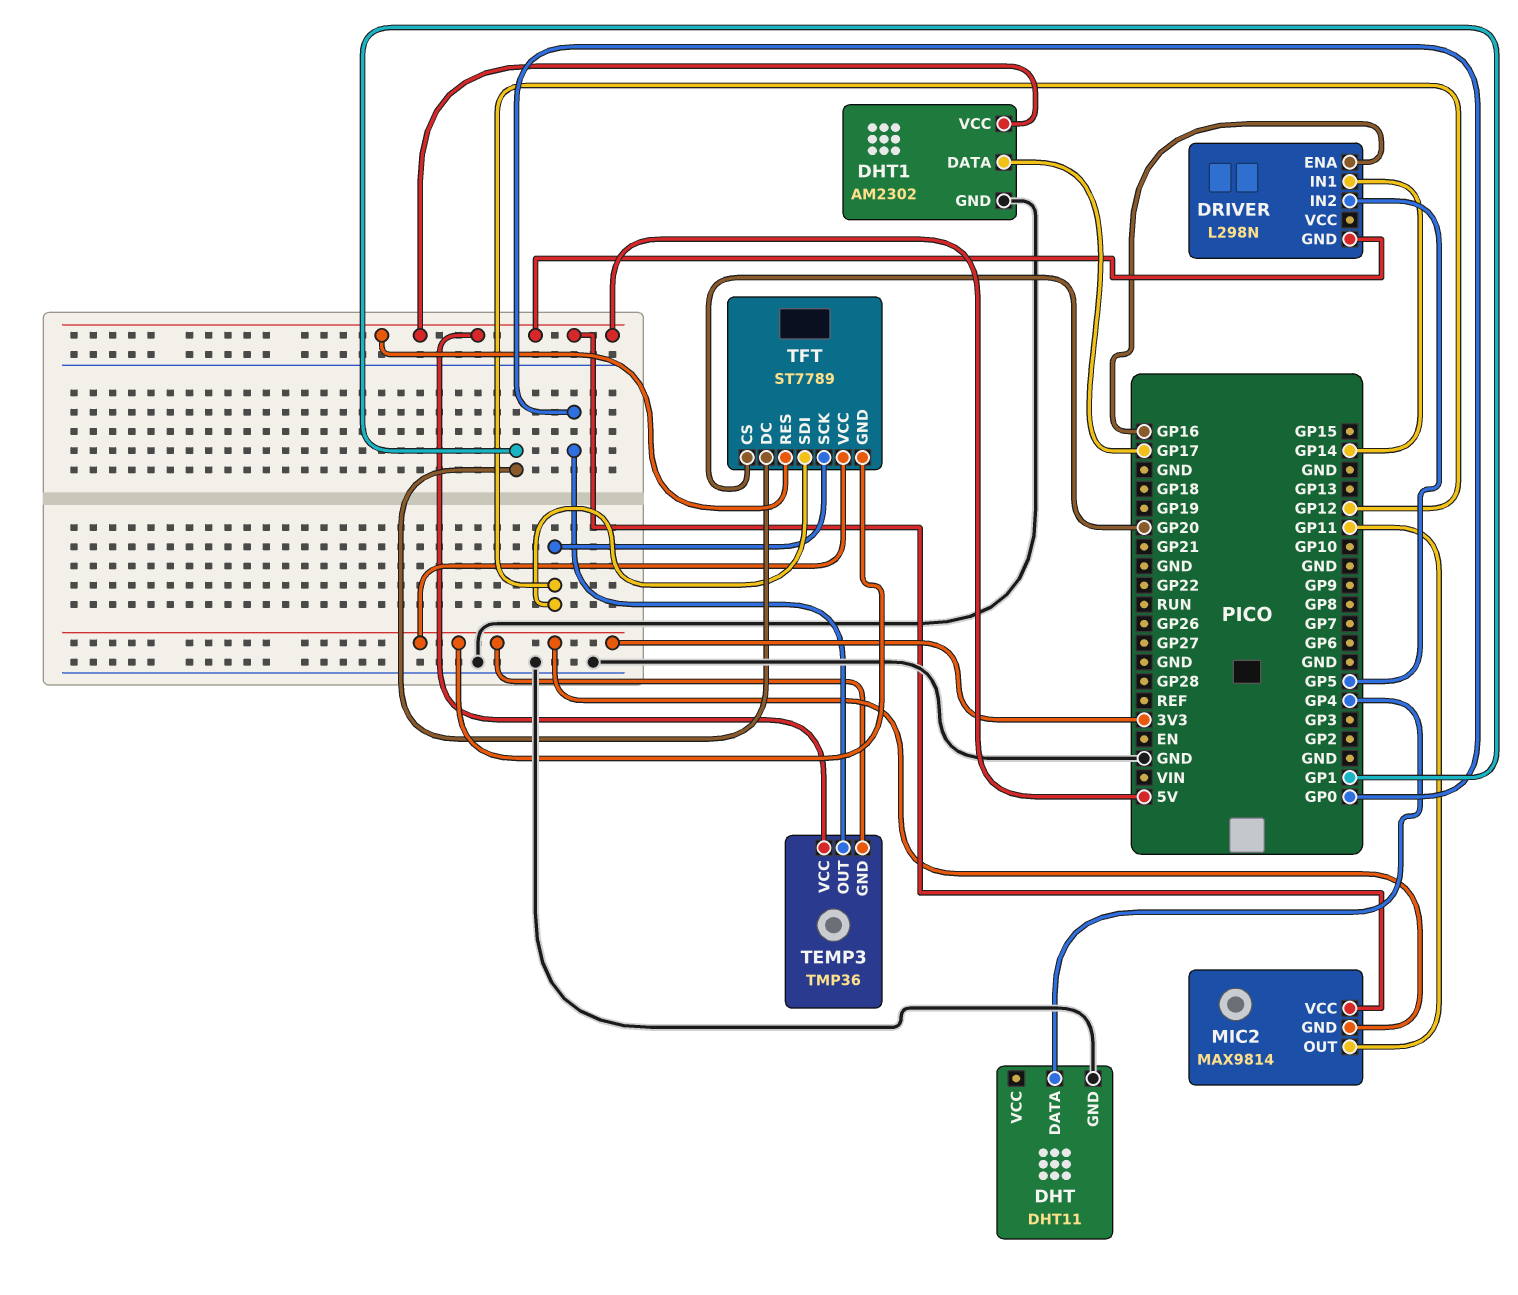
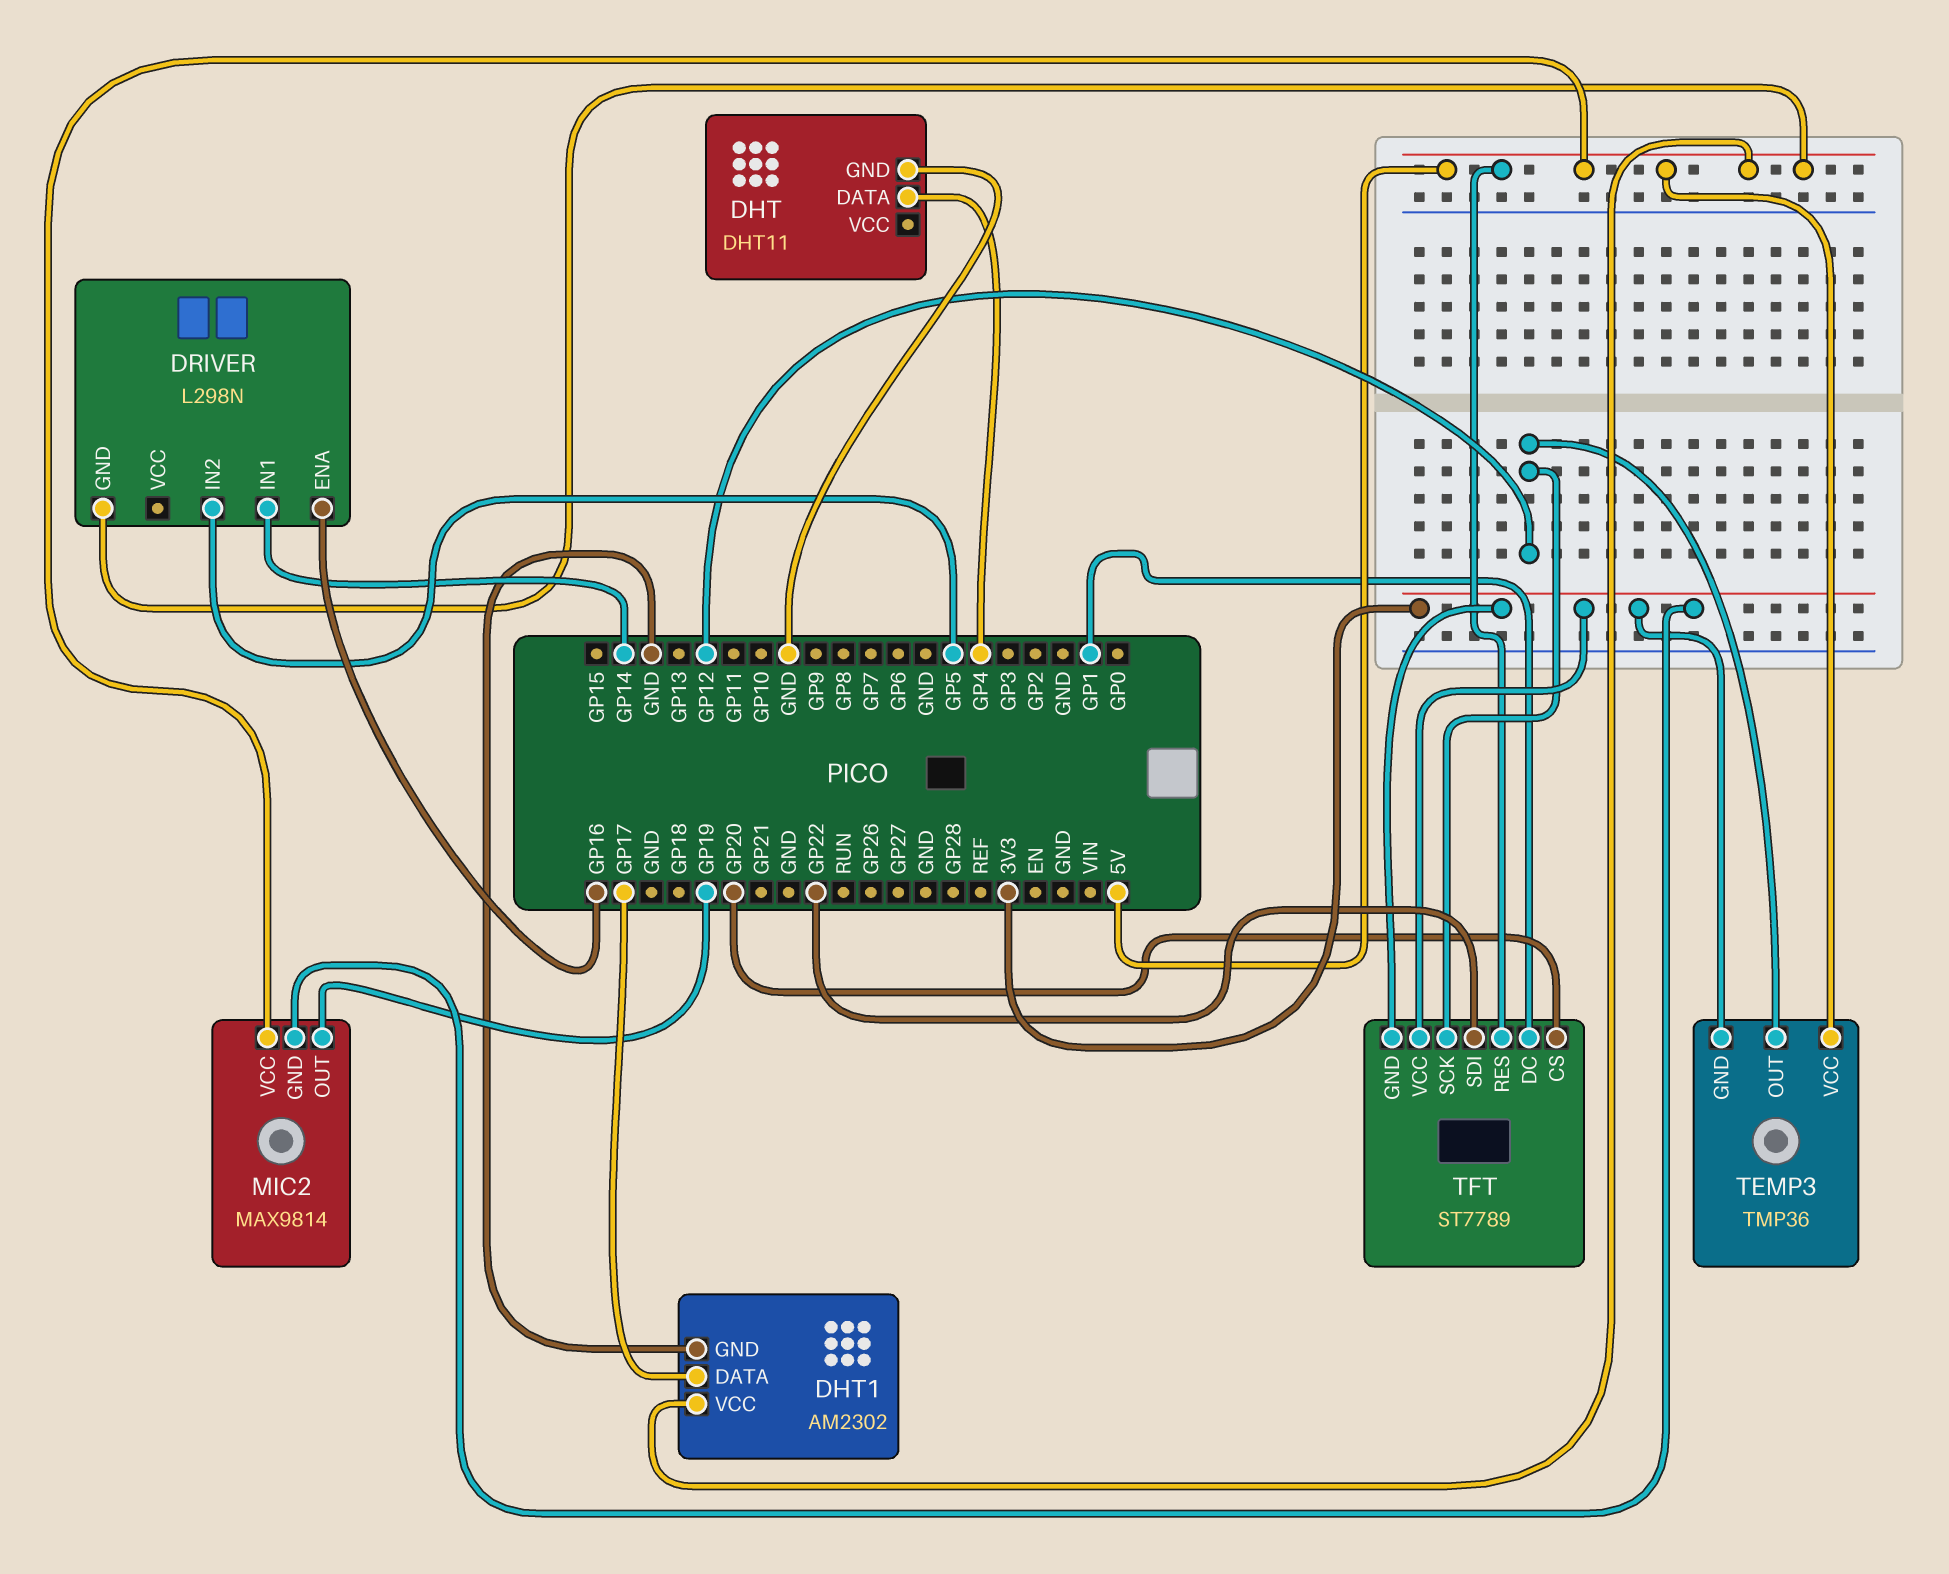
MIC2 pin OUT: GP11 -> GP19
TEMP3 pin OUT: GP0 -> GP12
TFT pin SDI: GP12 -> GP22

